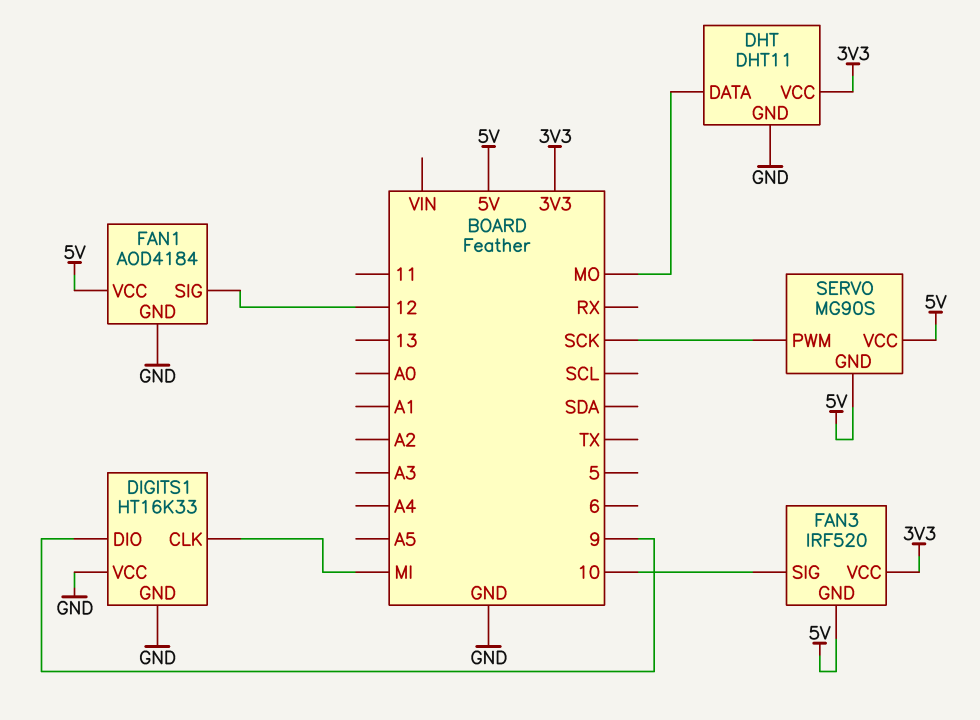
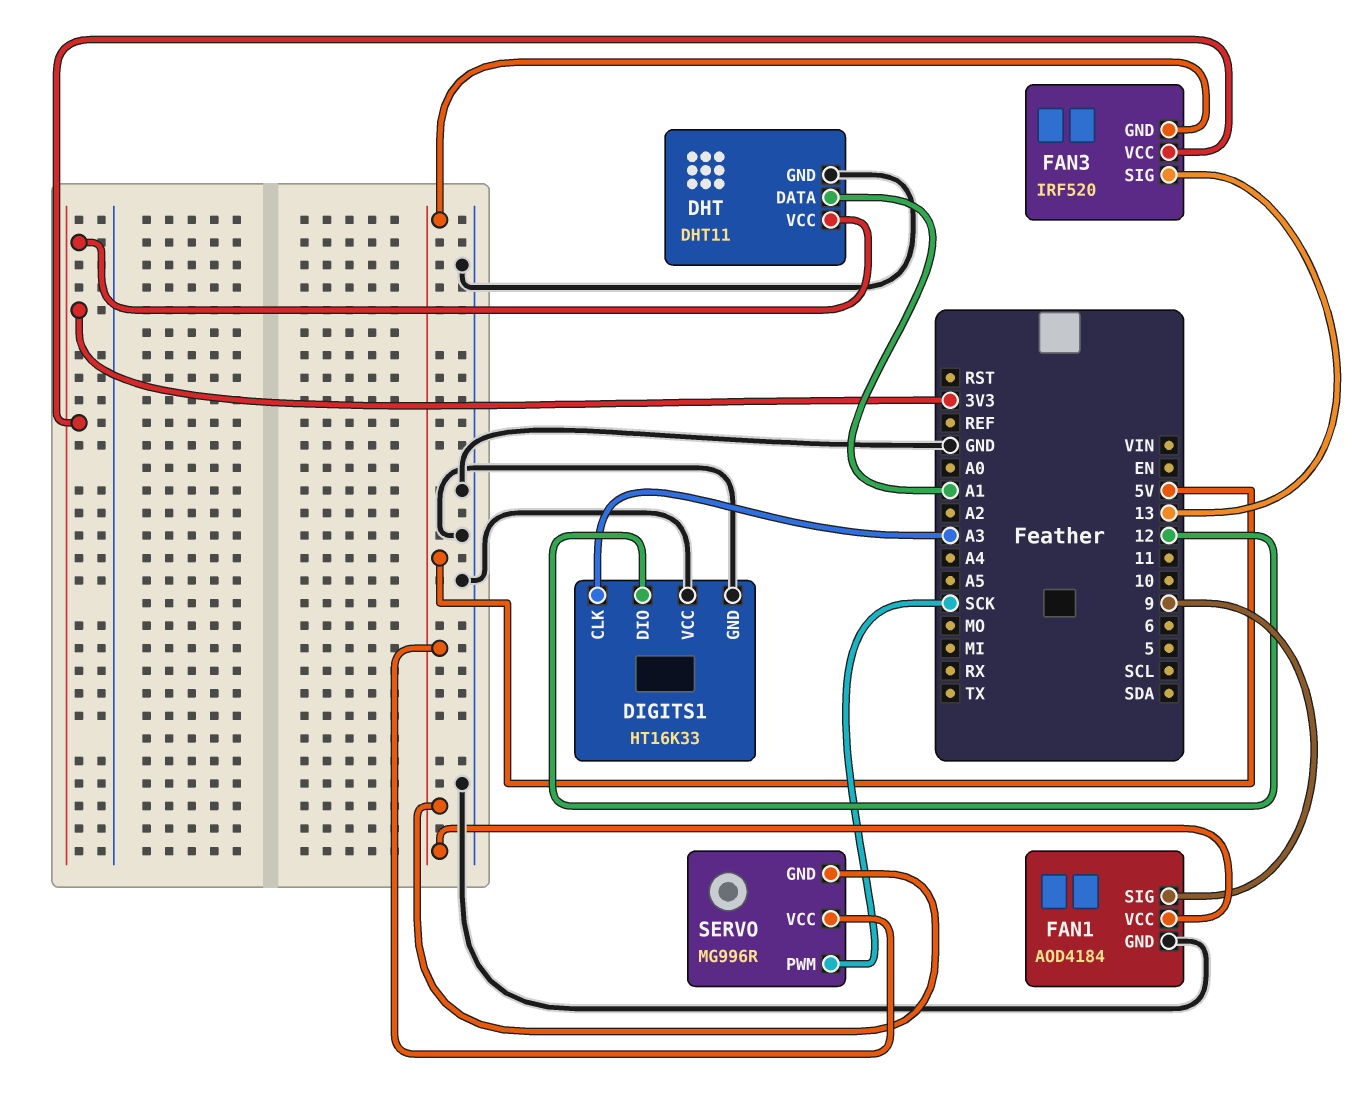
DHT pin DATA: MO -> A1
DIGITS1 pin CLK: MI -> A3
DIGITS1 pin DIO: 9 -> 12
FAN1 pin SIG: 12 -> 9
FAN3 pin SIG: 10 -> 13
SERVO: MG90S -> MG996R

